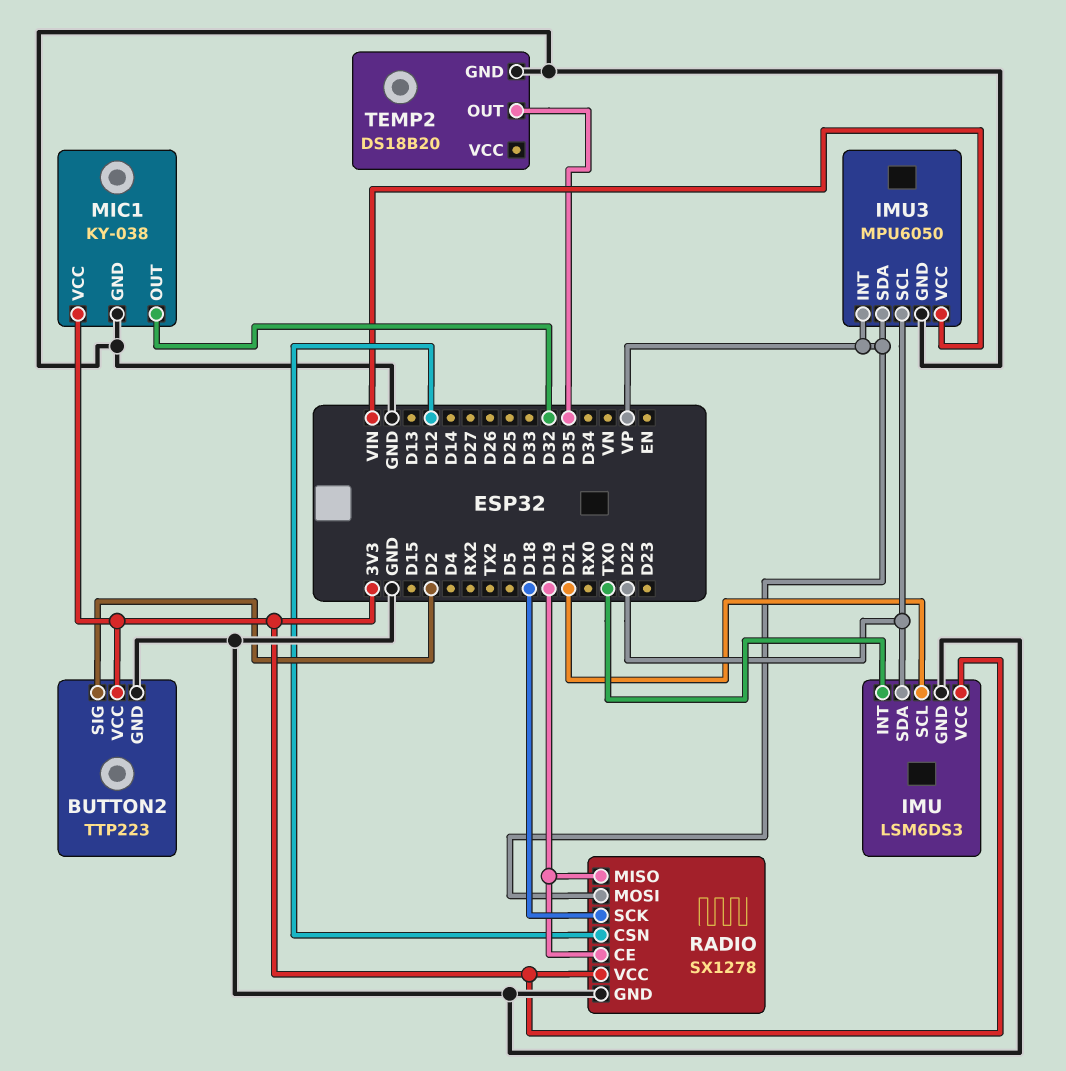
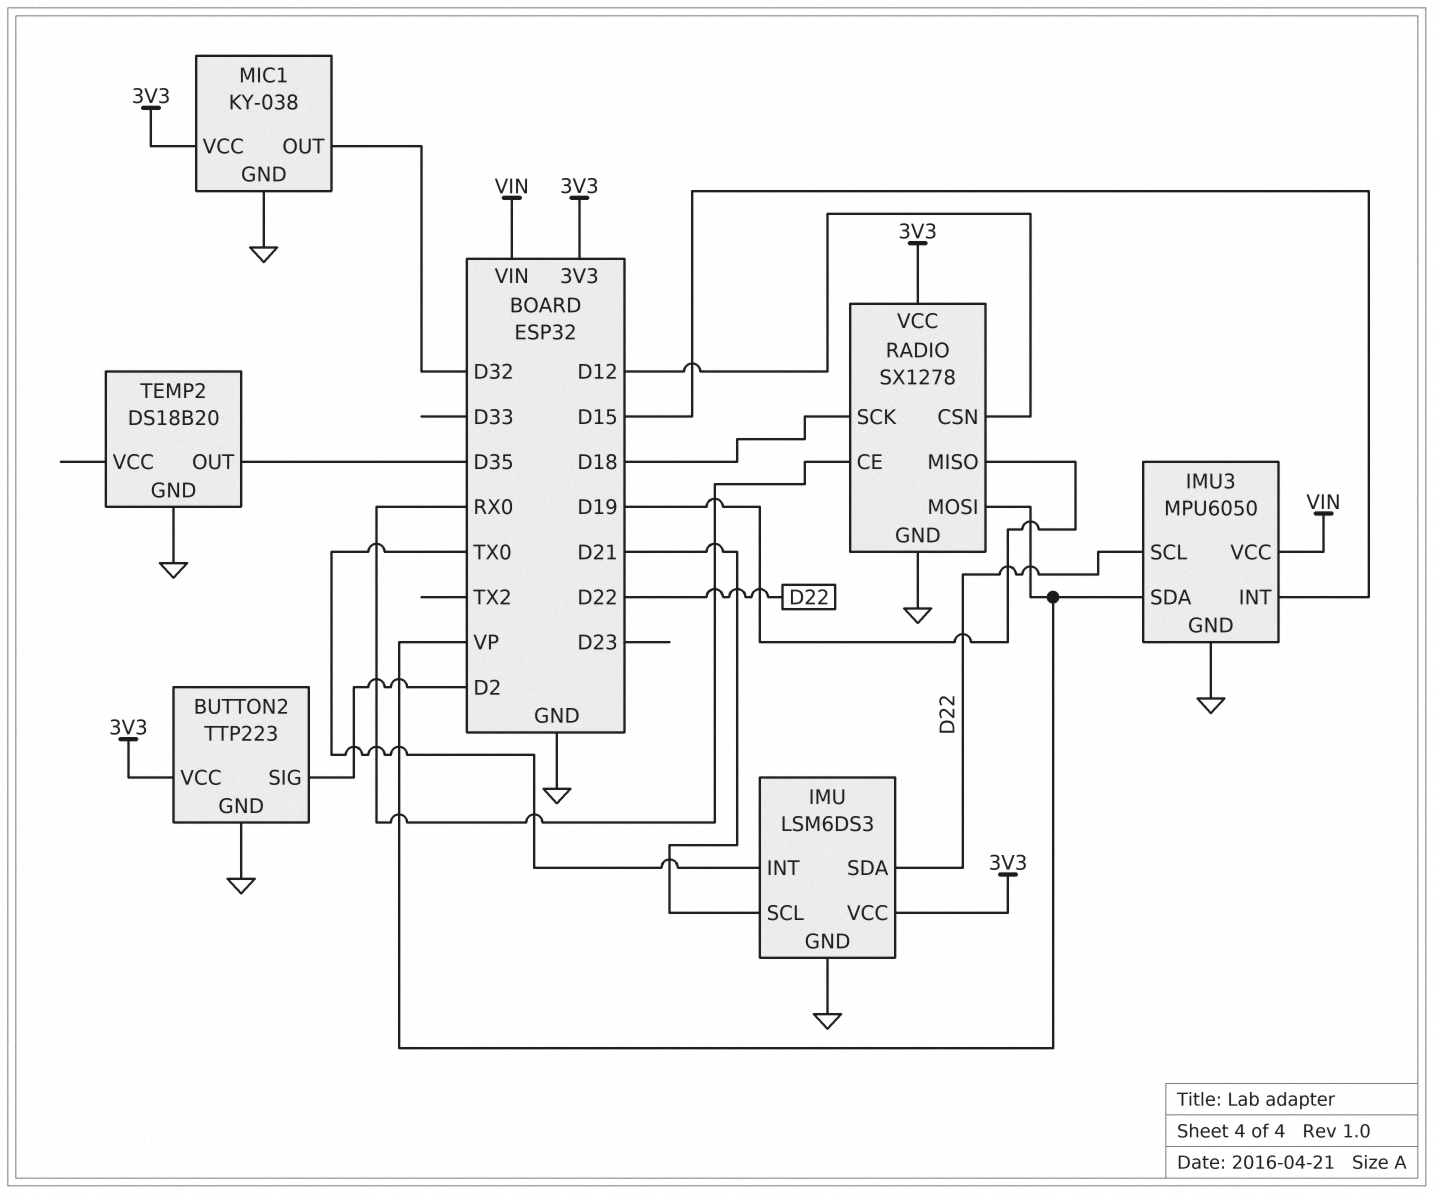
IMU3 pin INT: VP -> D15
RADIO pin CE: D19 -> RX0

